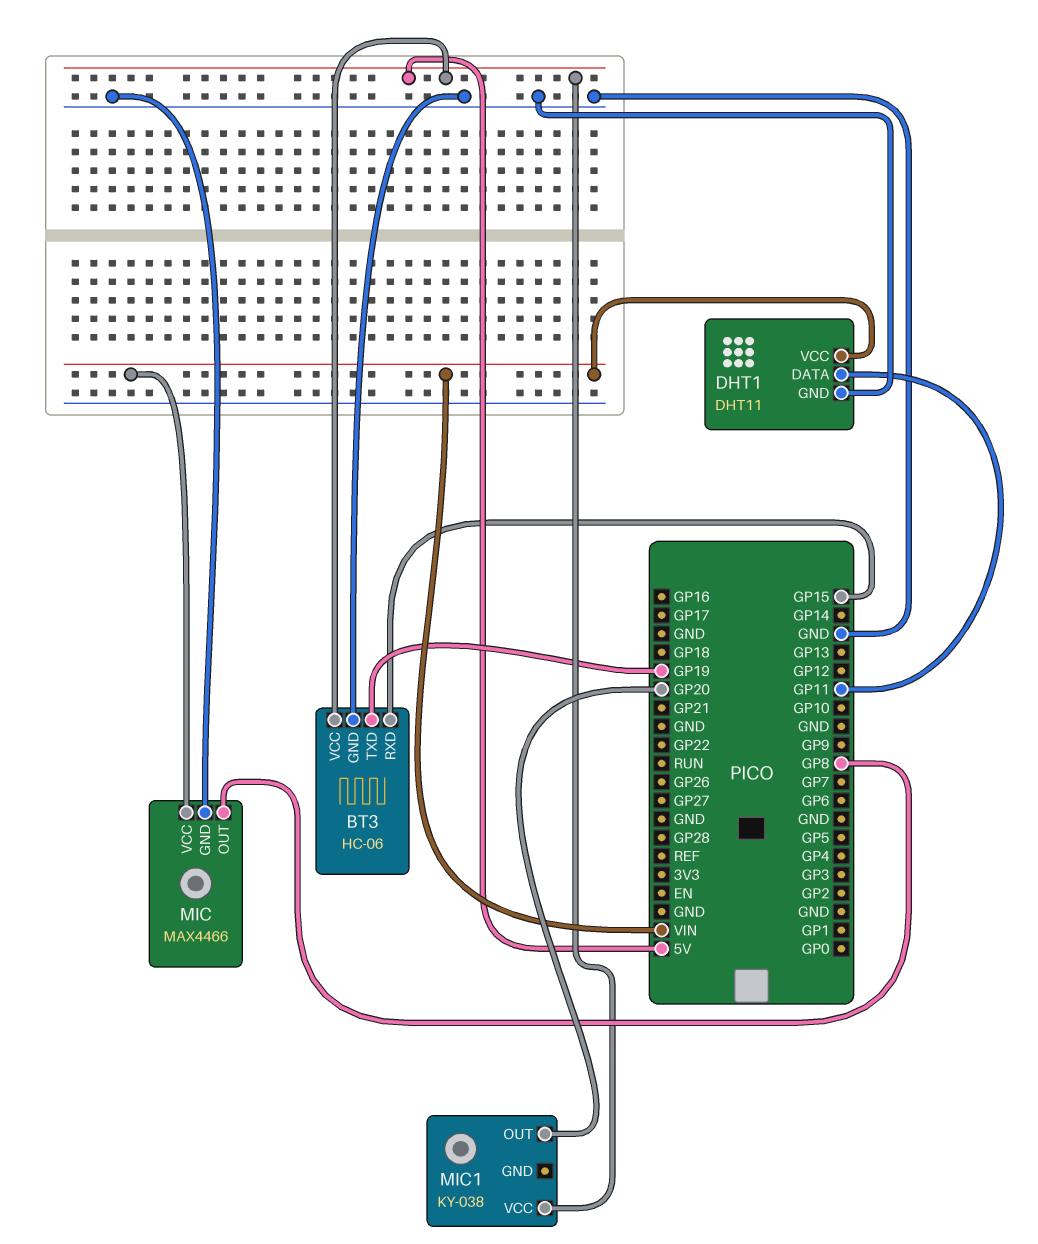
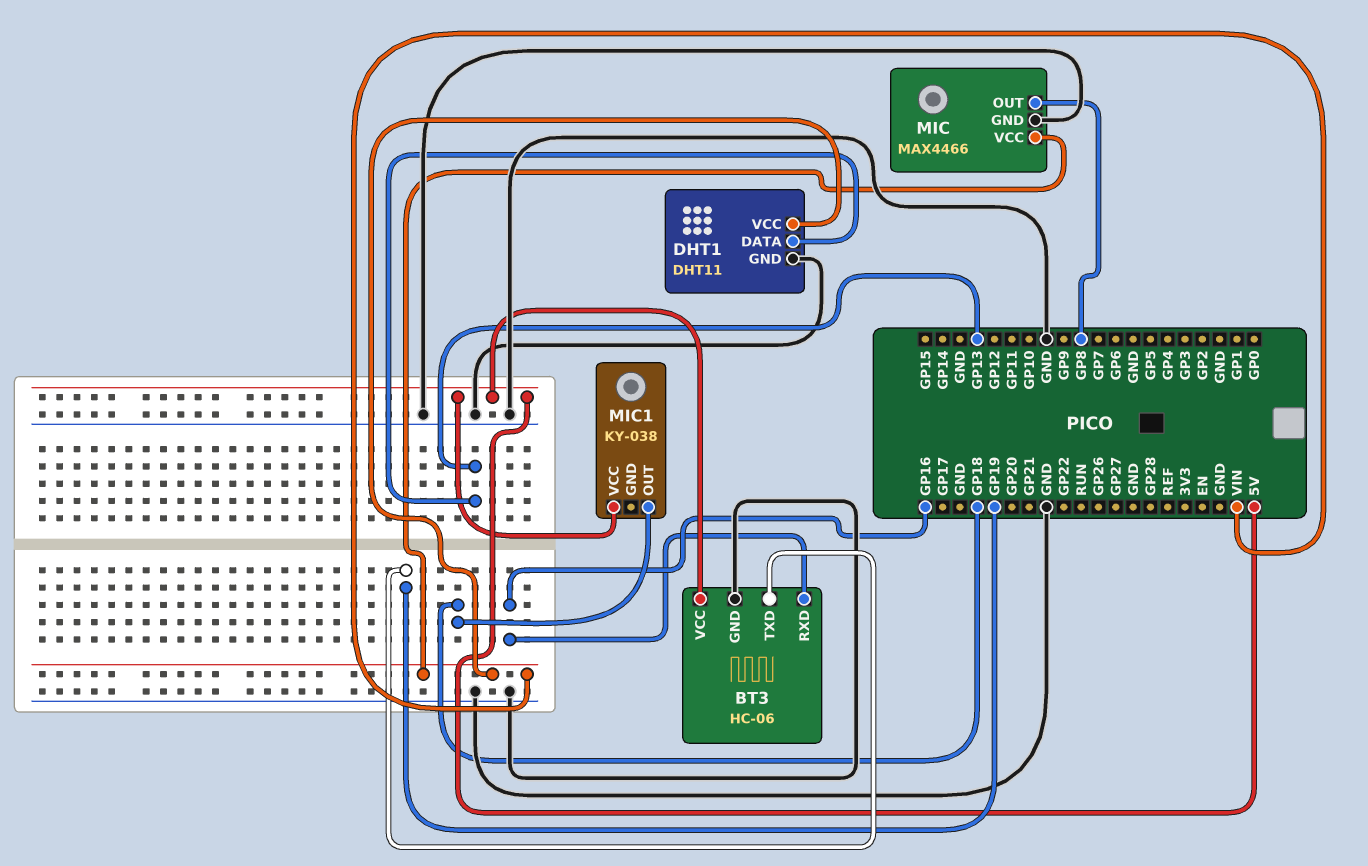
BT3 pin RXD: GP15 -> GP16
DHT1 pin DATA: GP11 -> GP13
MIC1 pin OUT: GP20 -> GP18

